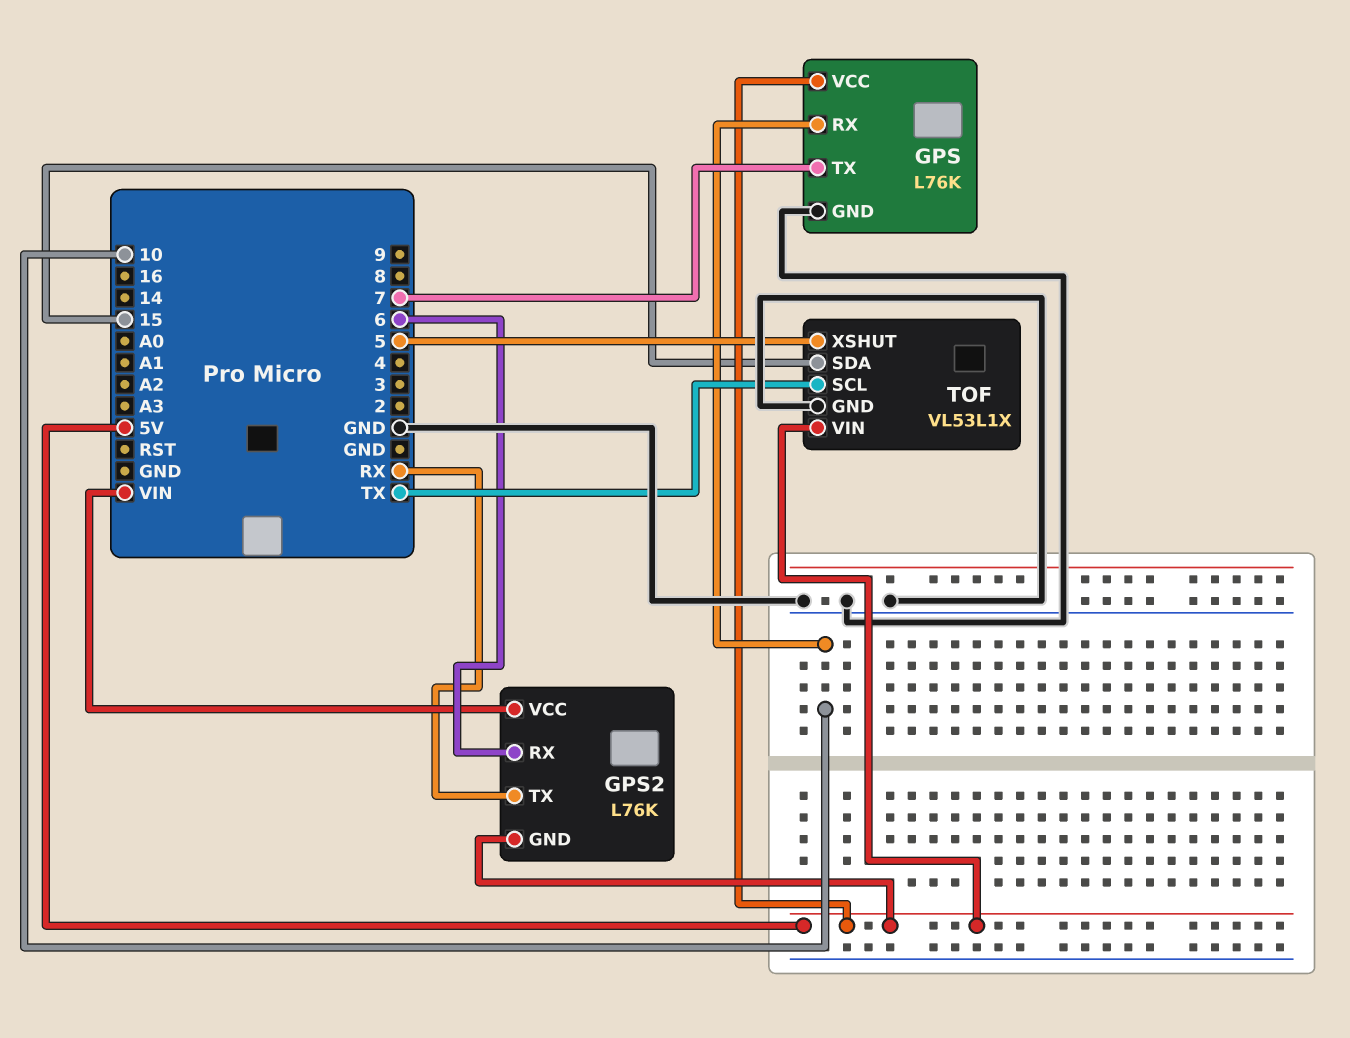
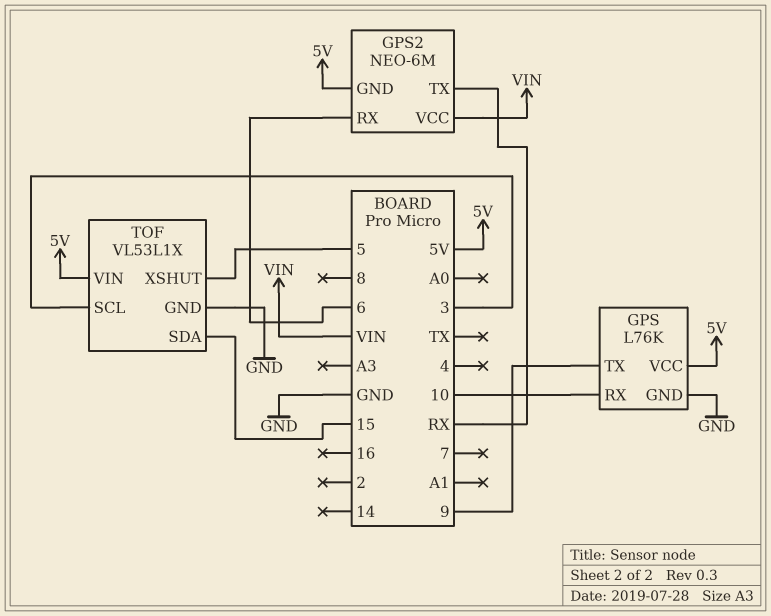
GPS pin TX: 7 -> 9
GPS2: L76K -> NEO-6M
TOF pin SCL: TX -> 3

